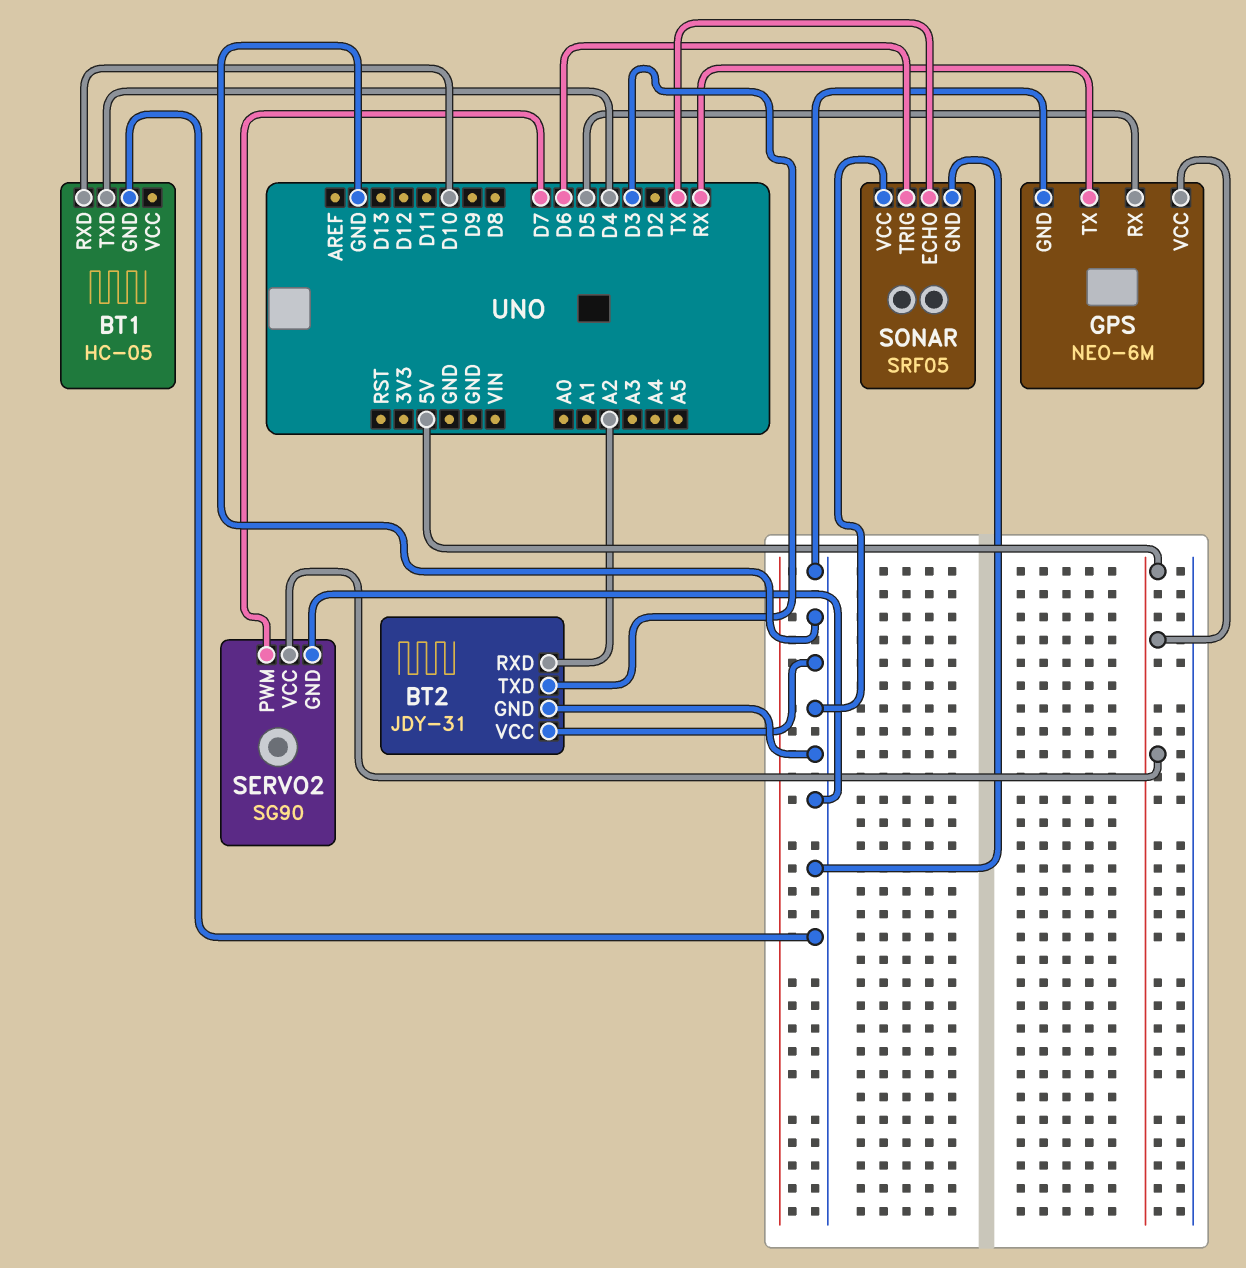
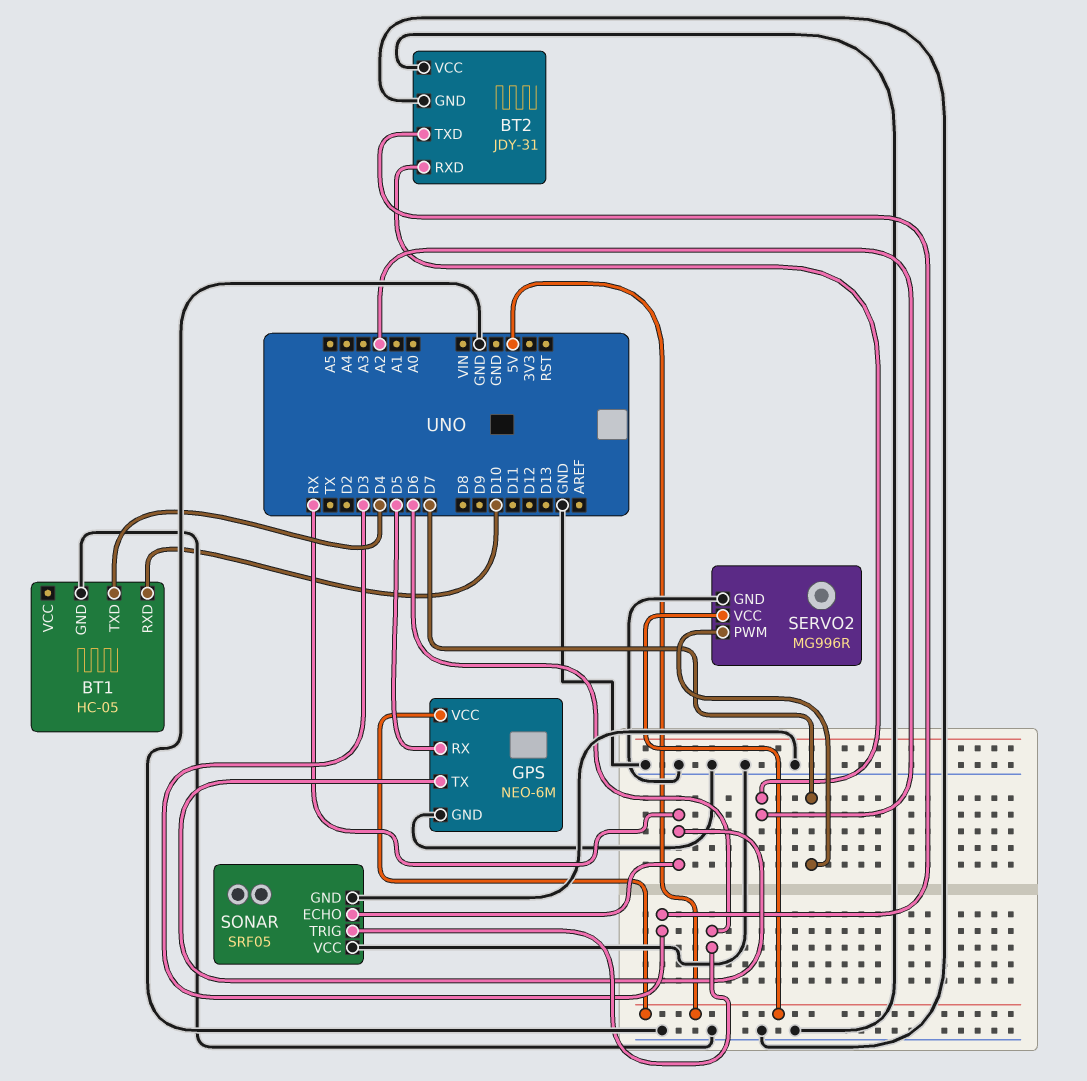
SERVO2: SG90 -> MG996R
SONAR pin ECHO: TX -> RX

